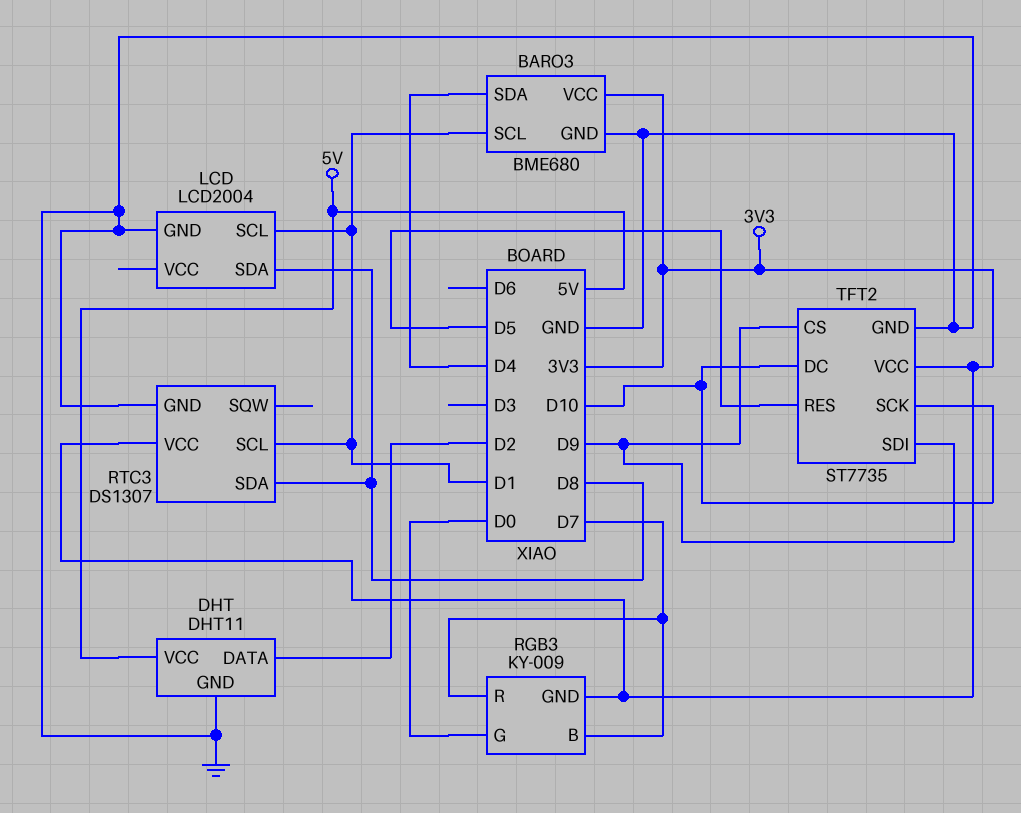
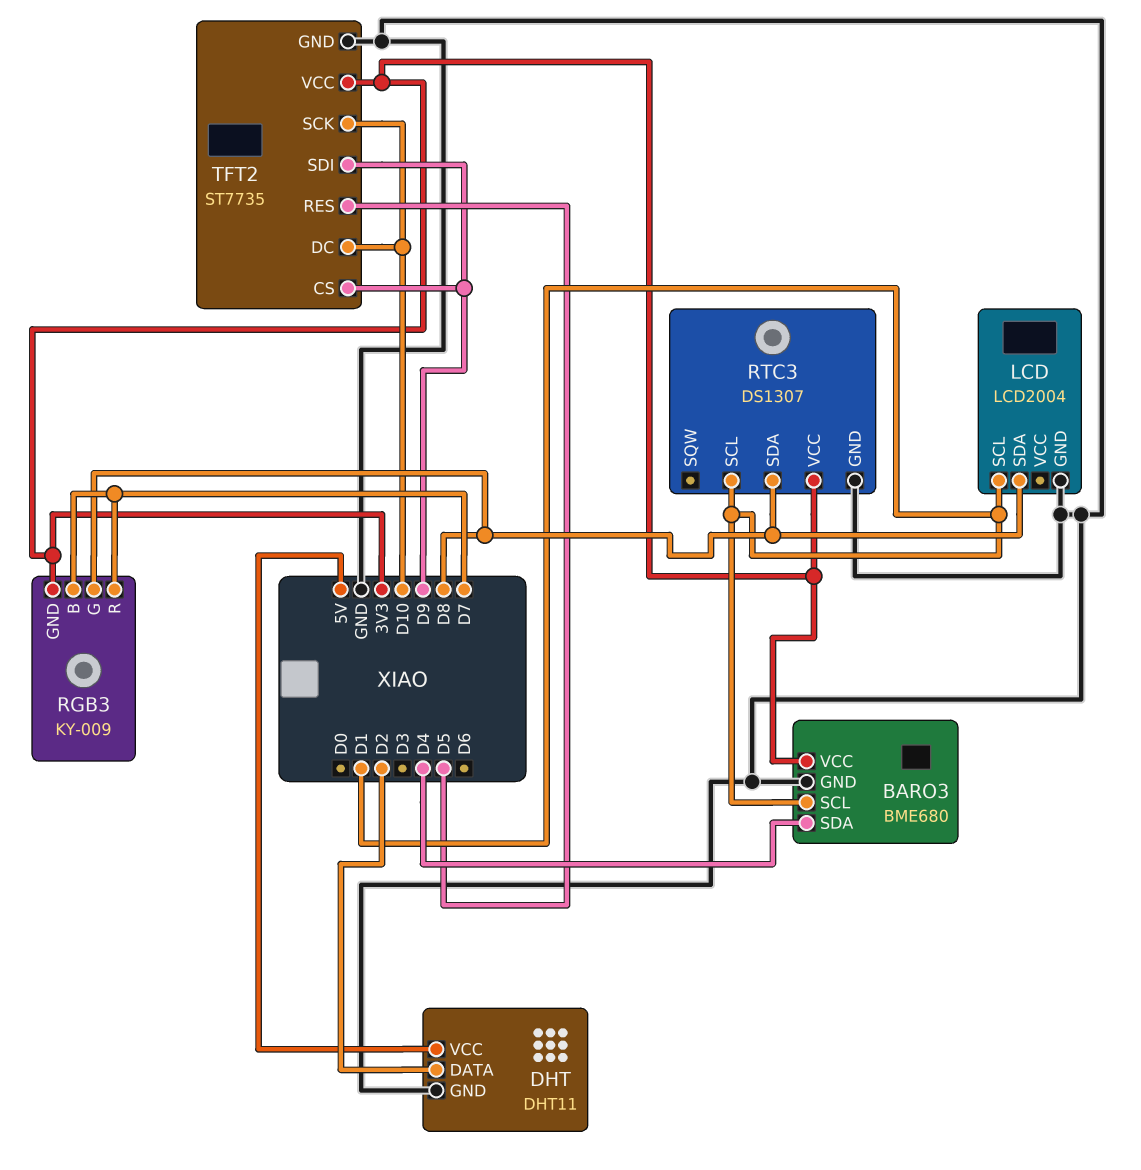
RGB3 pin G: D0 -> D8

